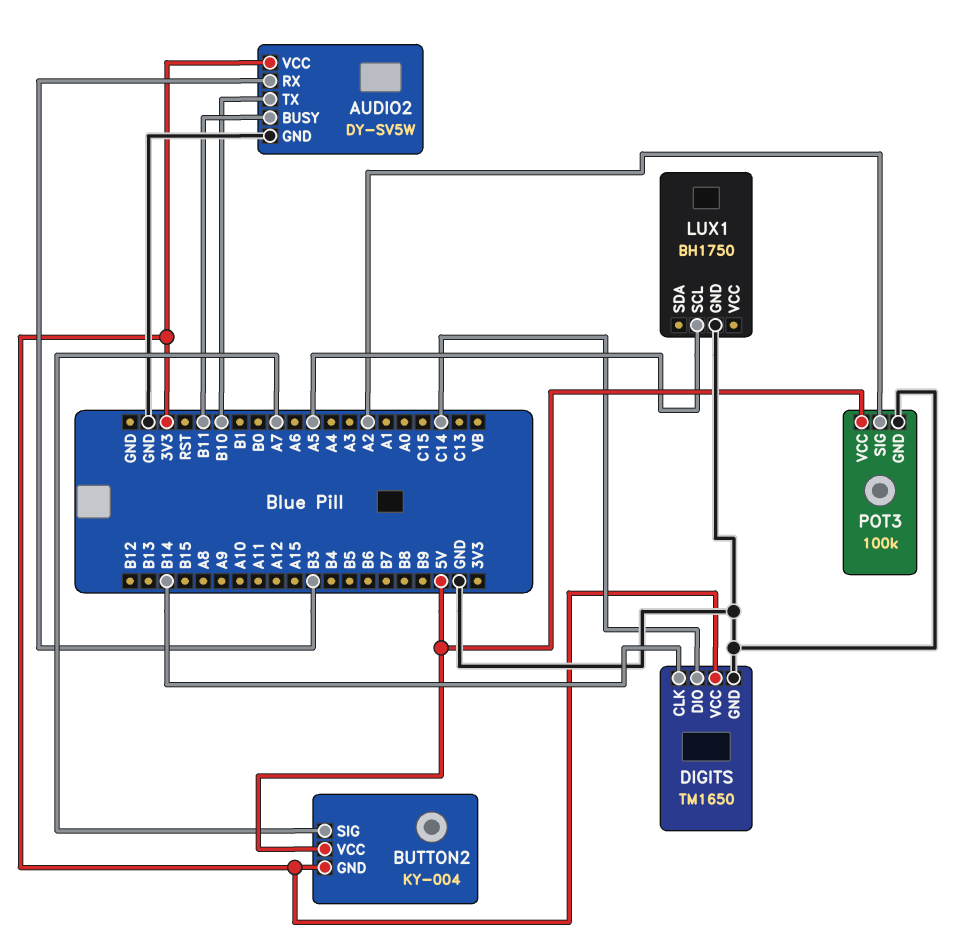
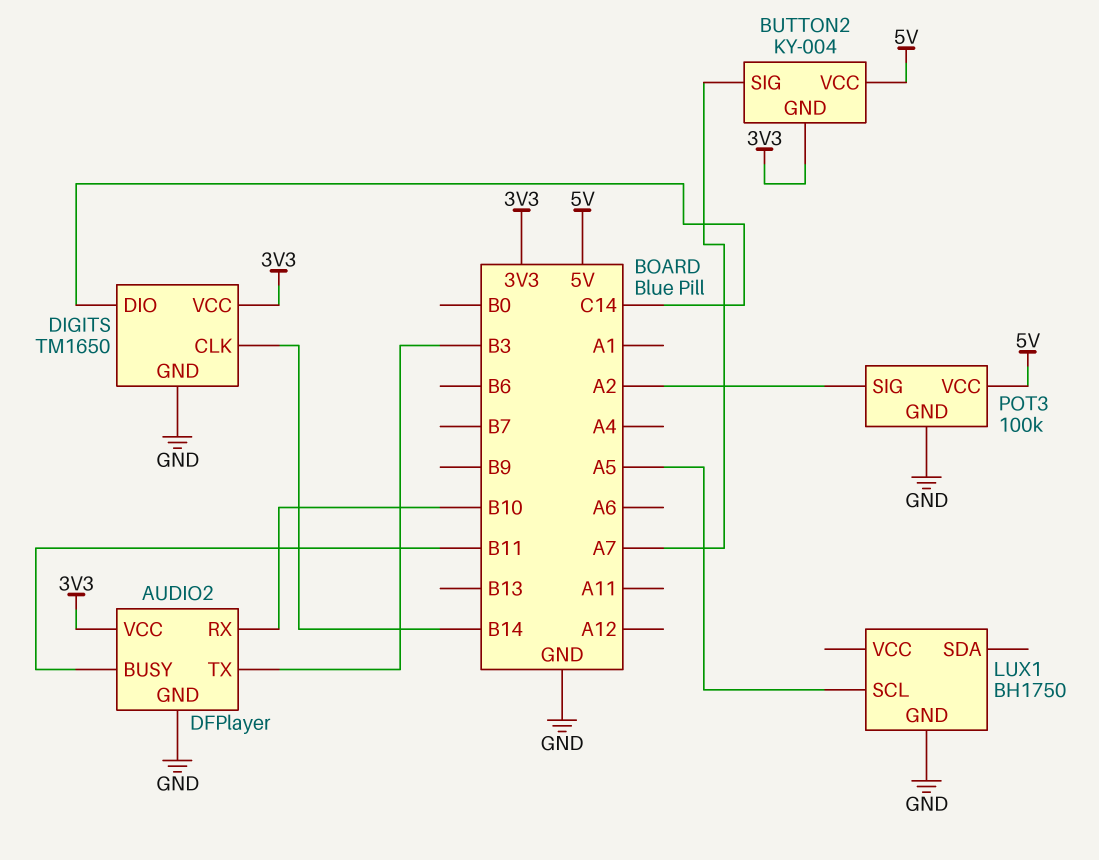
AUDIO2: DY-SV5W -> DFPlayer
AUDIO2 pin RX: B3 -> B10
AUDIO2 pin TX: B10 -> B3

